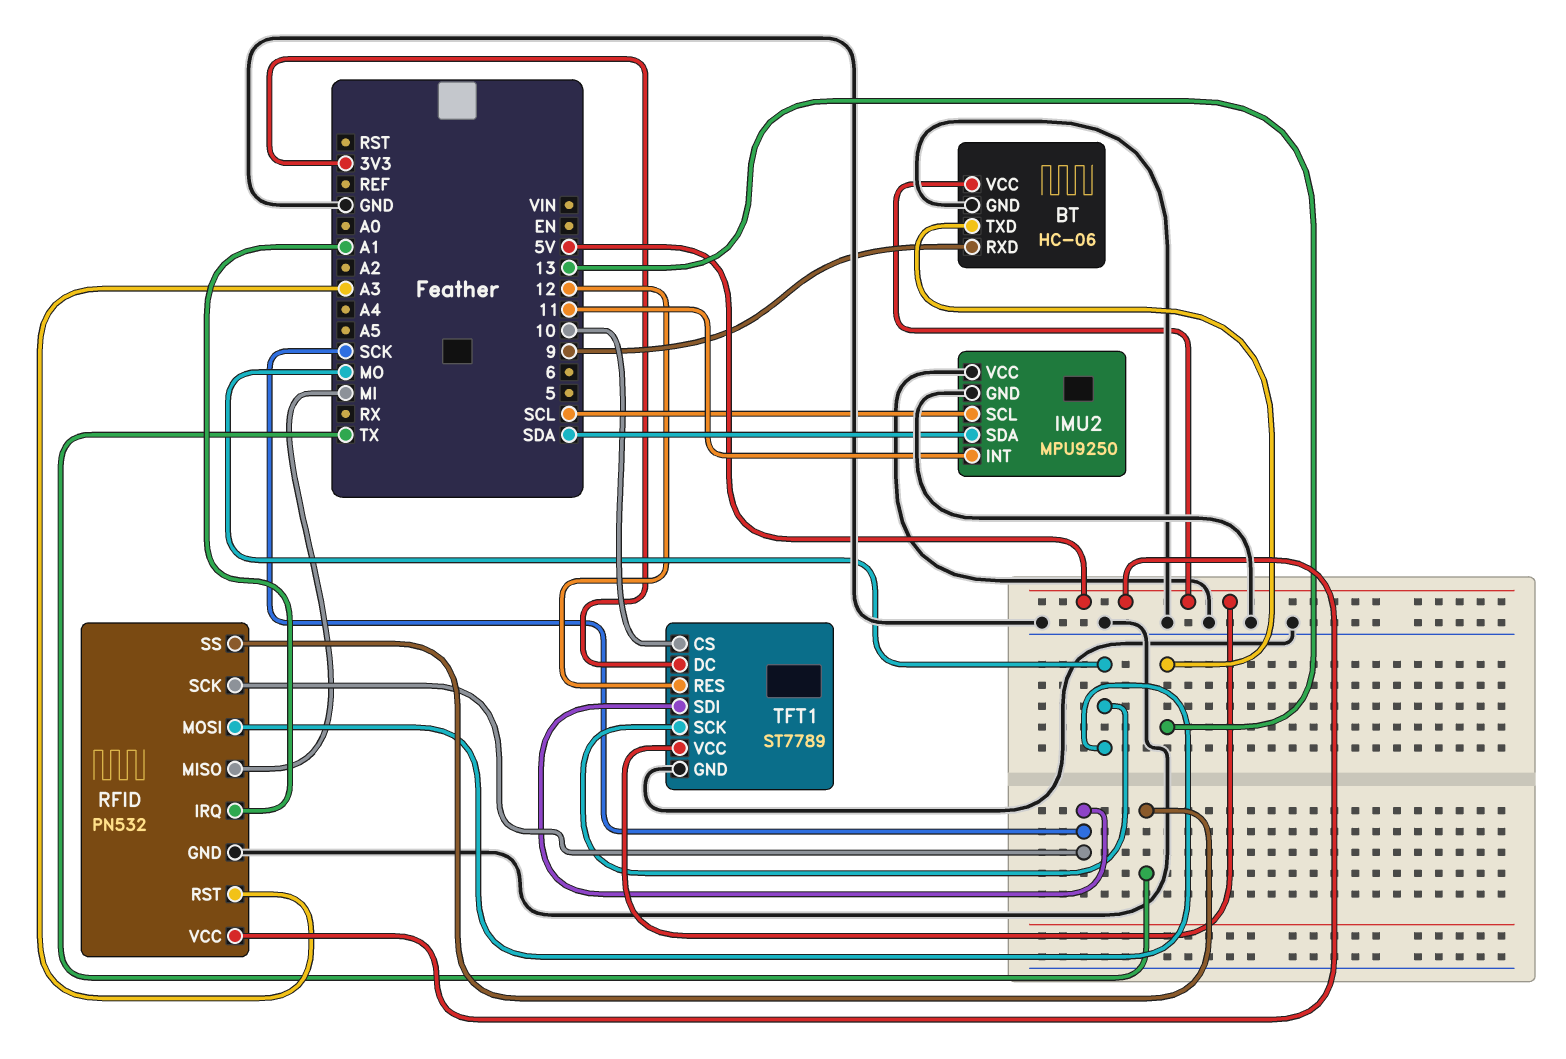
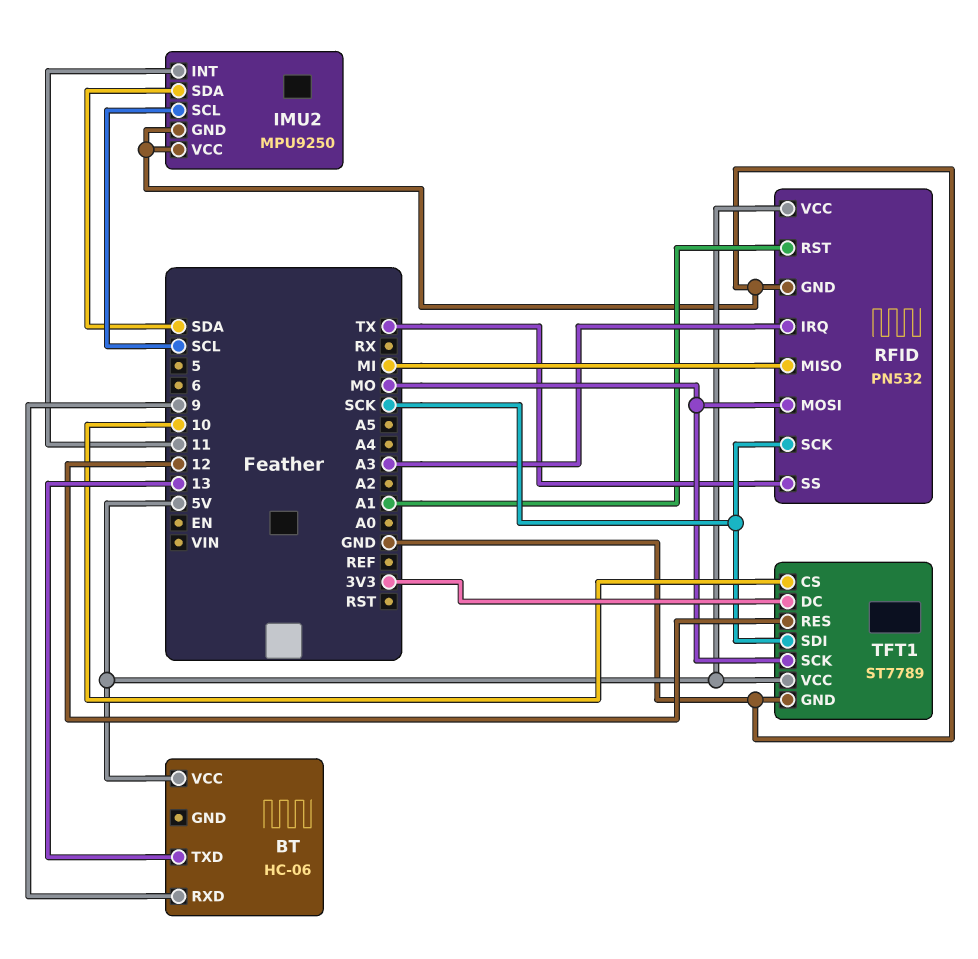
BT pin GND: GND -> none
RFID pin IRQ: A1 -> A3
RFID pin RST: A3 -> A1

